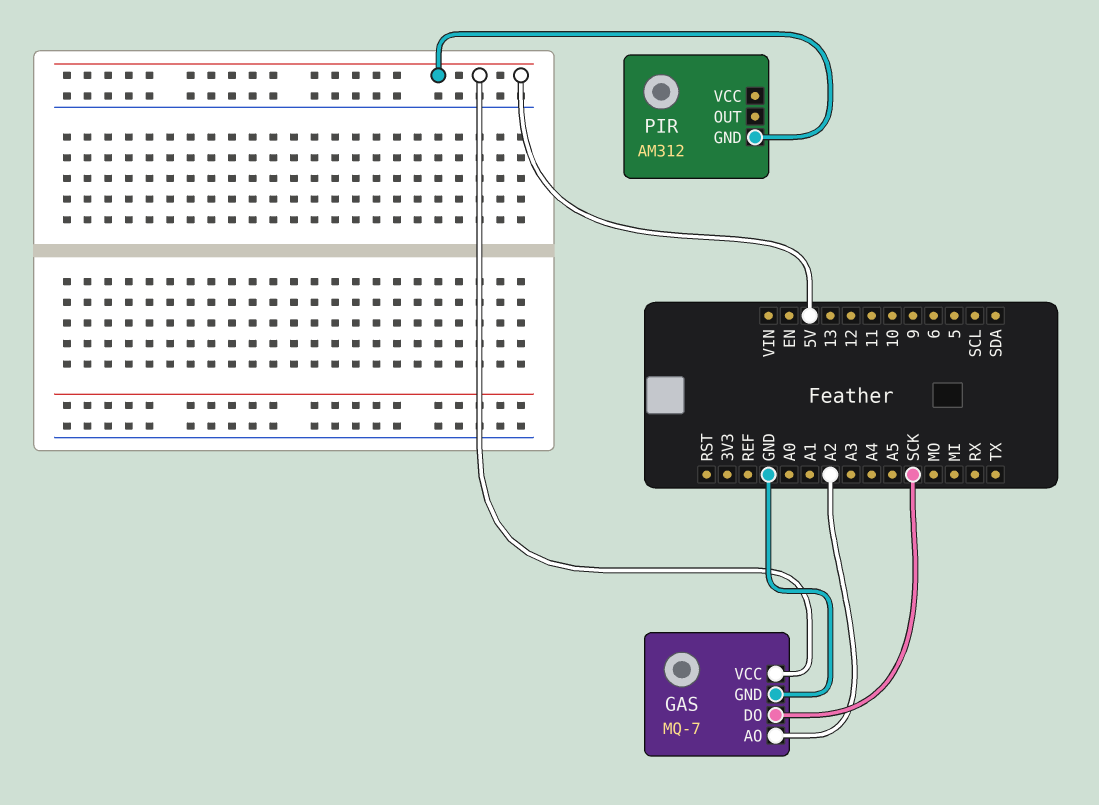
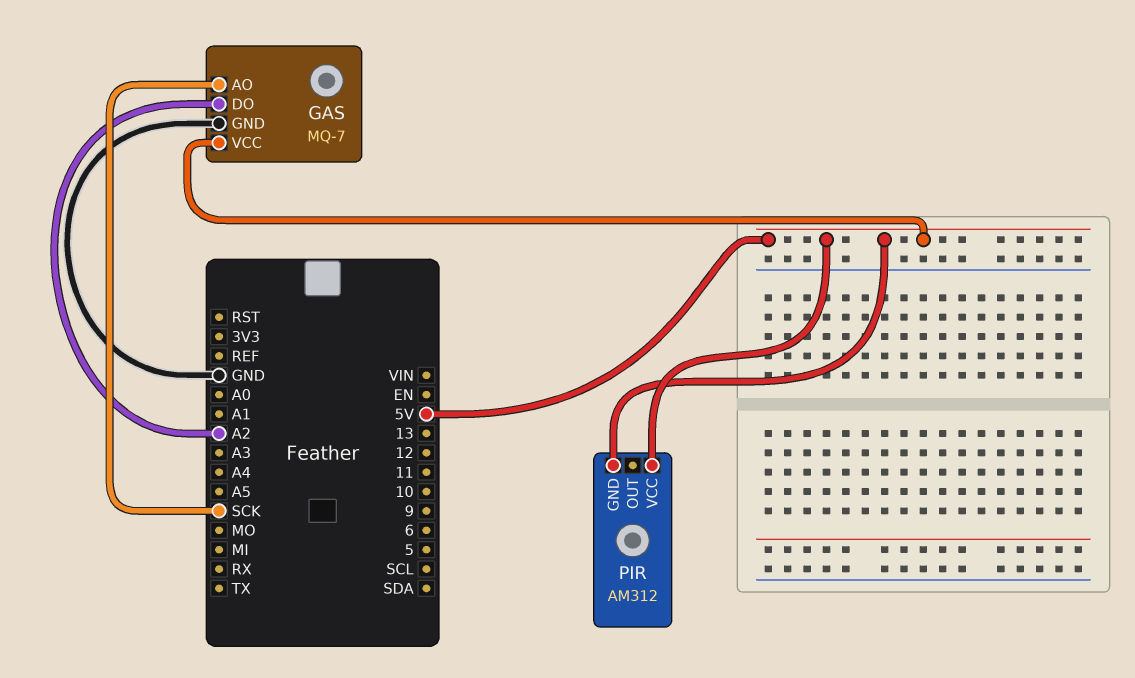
GAS pin AO: A2 -> SCK
GAS pin DO: SCK -> A2
PIR pin VCC: none -> 5V

